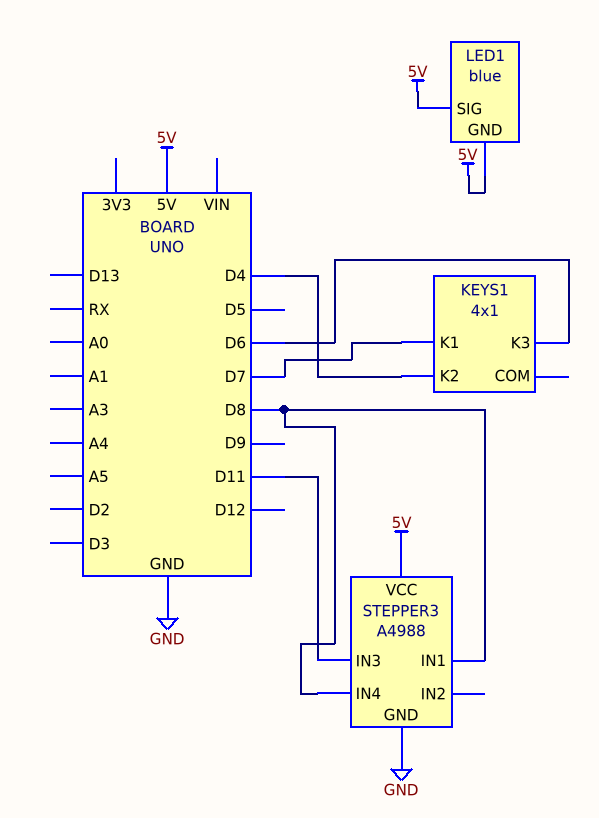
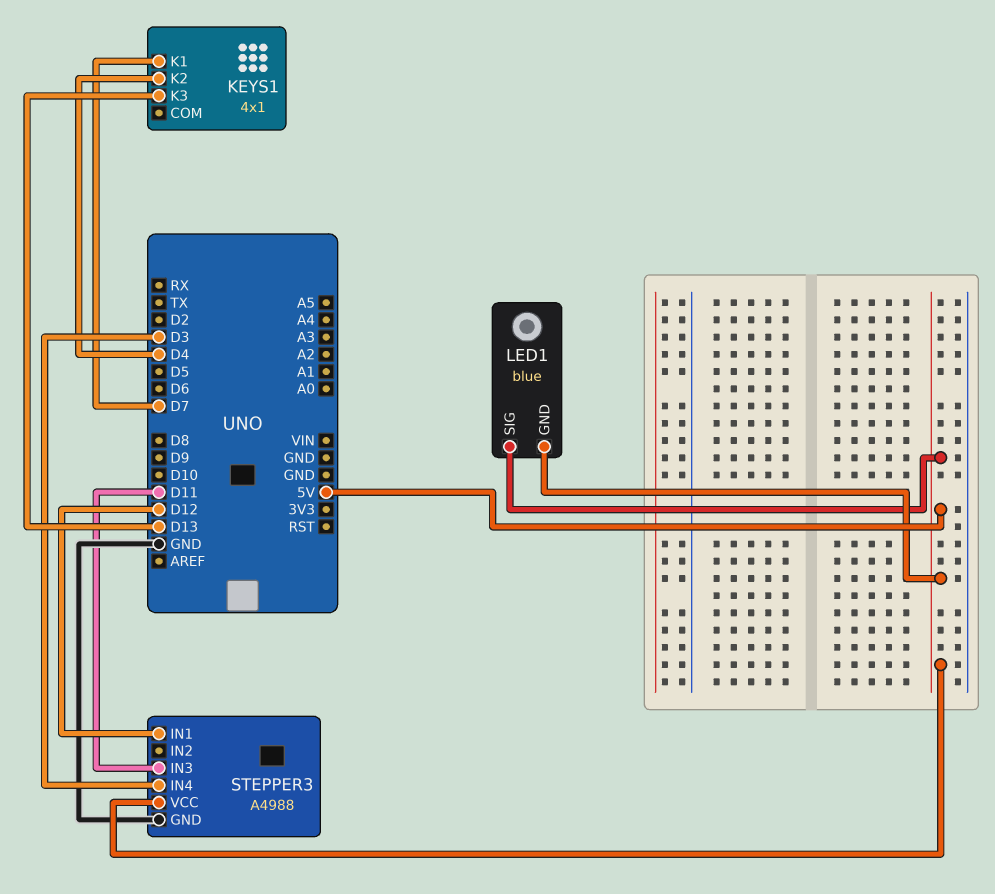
KEYS1 pin K3: D6 -> D13
STEPPER3 pin IN1: D8 -> D12
STEPPER3 pin IN4: D8 -> D3

